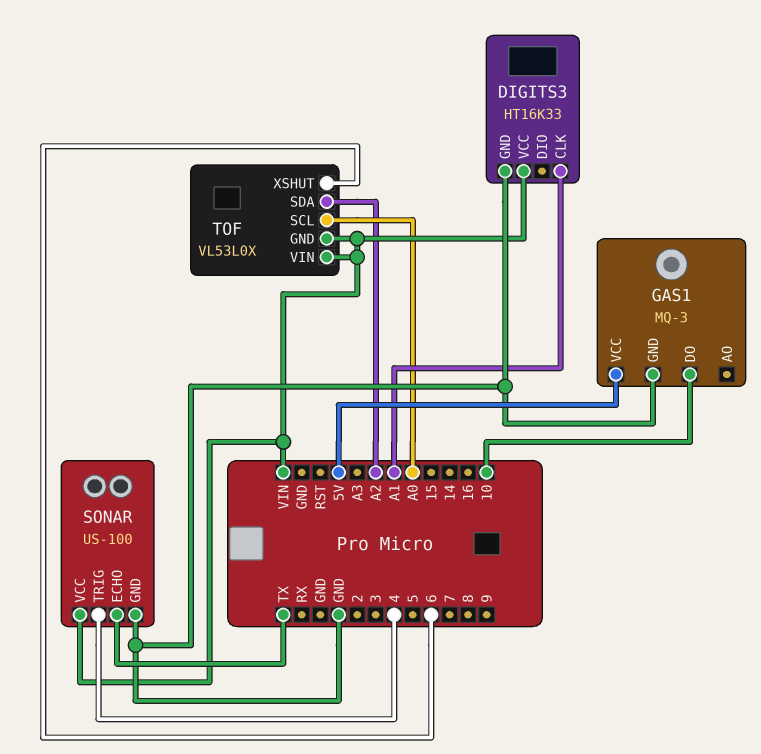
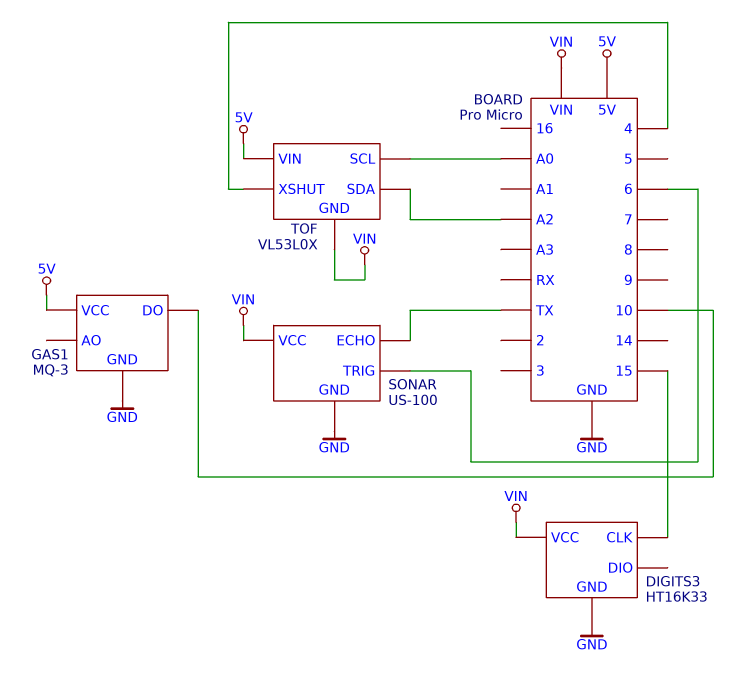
DIGITS3 pin CLK: A1 -> 15
SONAR pin TRIG: 4 -> 6
TOF pin VIN: VIN -> 5V
TOF pin XSHUT: 6 -> 4

